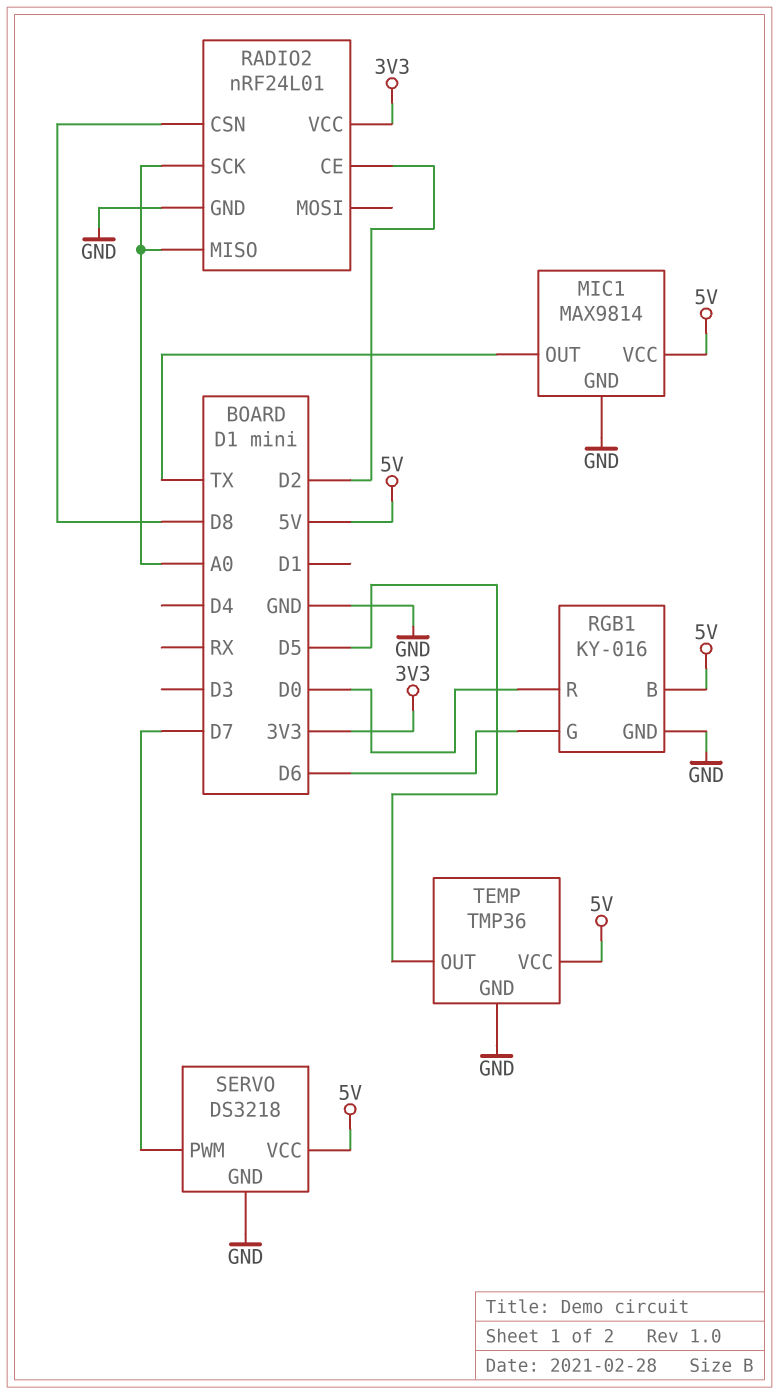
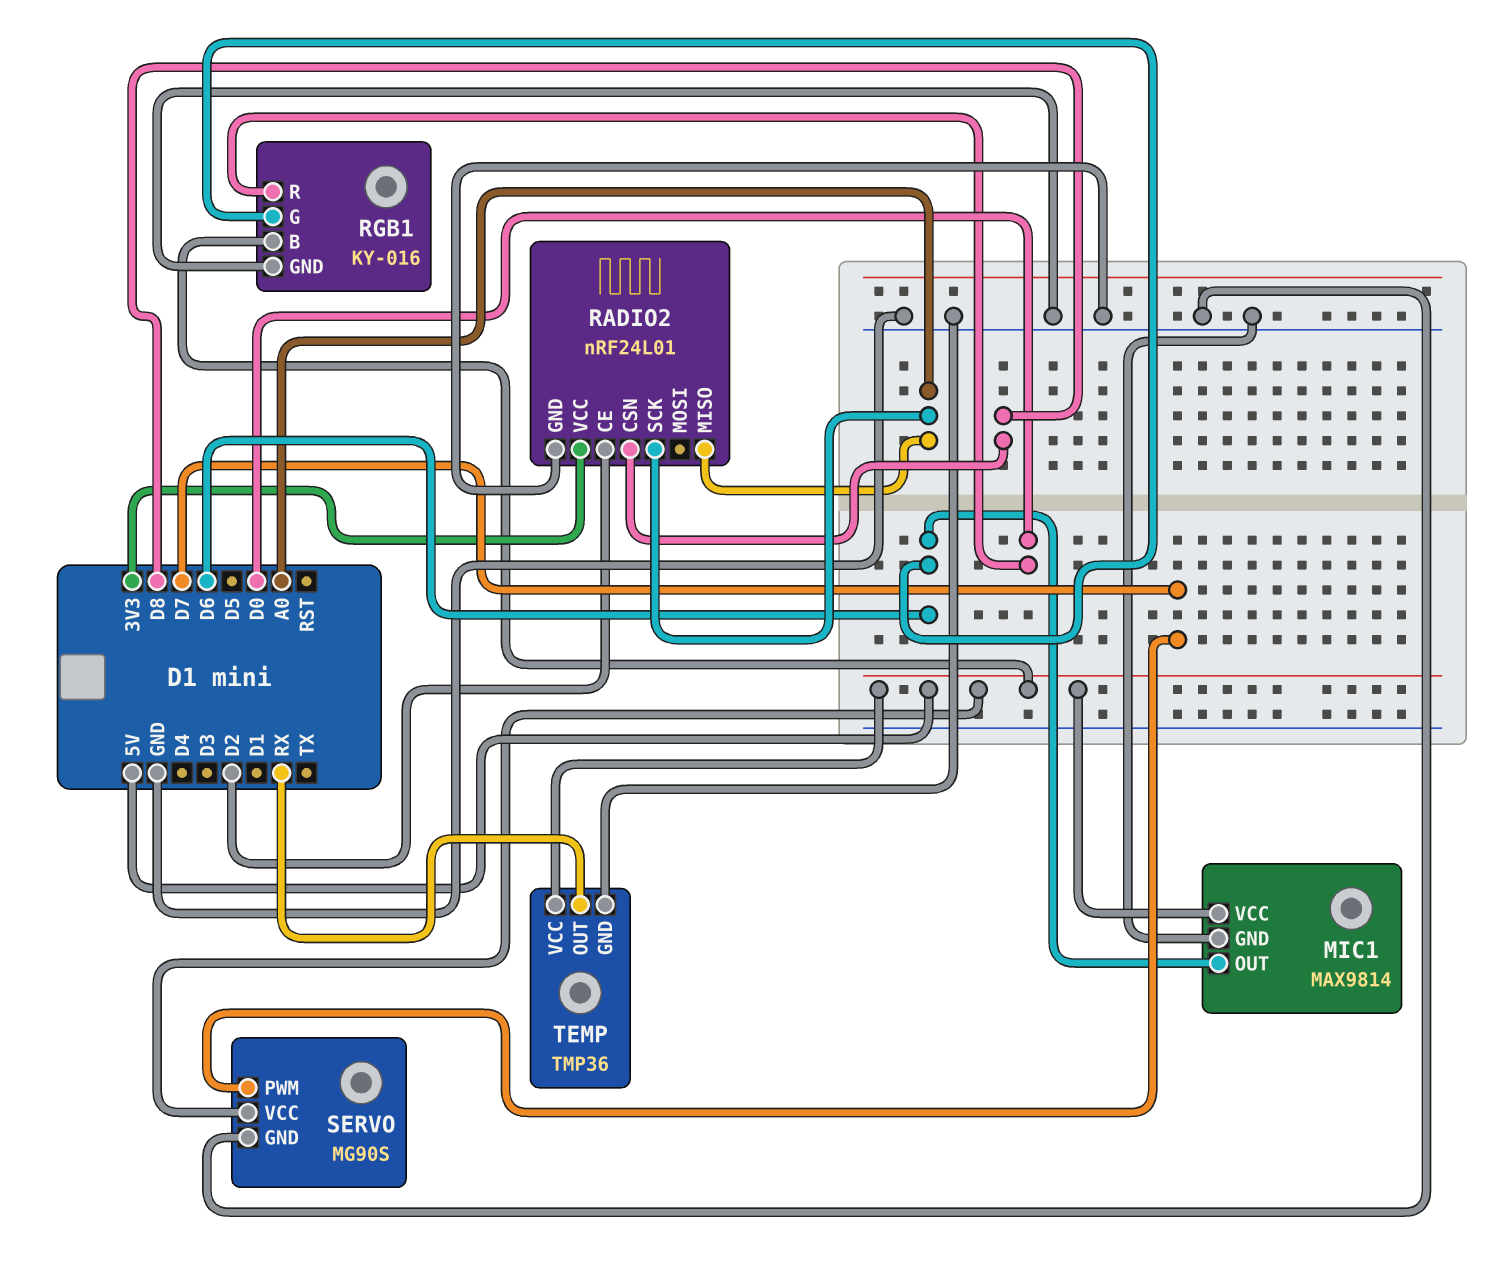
MIC1 pin OUT: TX -> D6
SERVO: DS3218 -> MG90S
TEMP pin OUT: D5 -> RX

